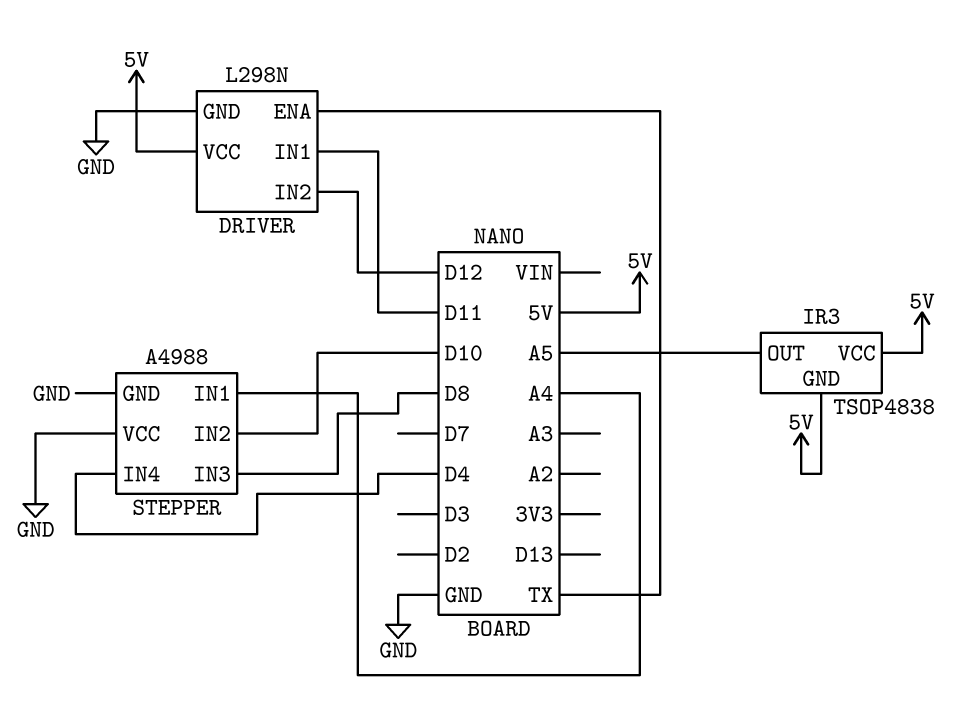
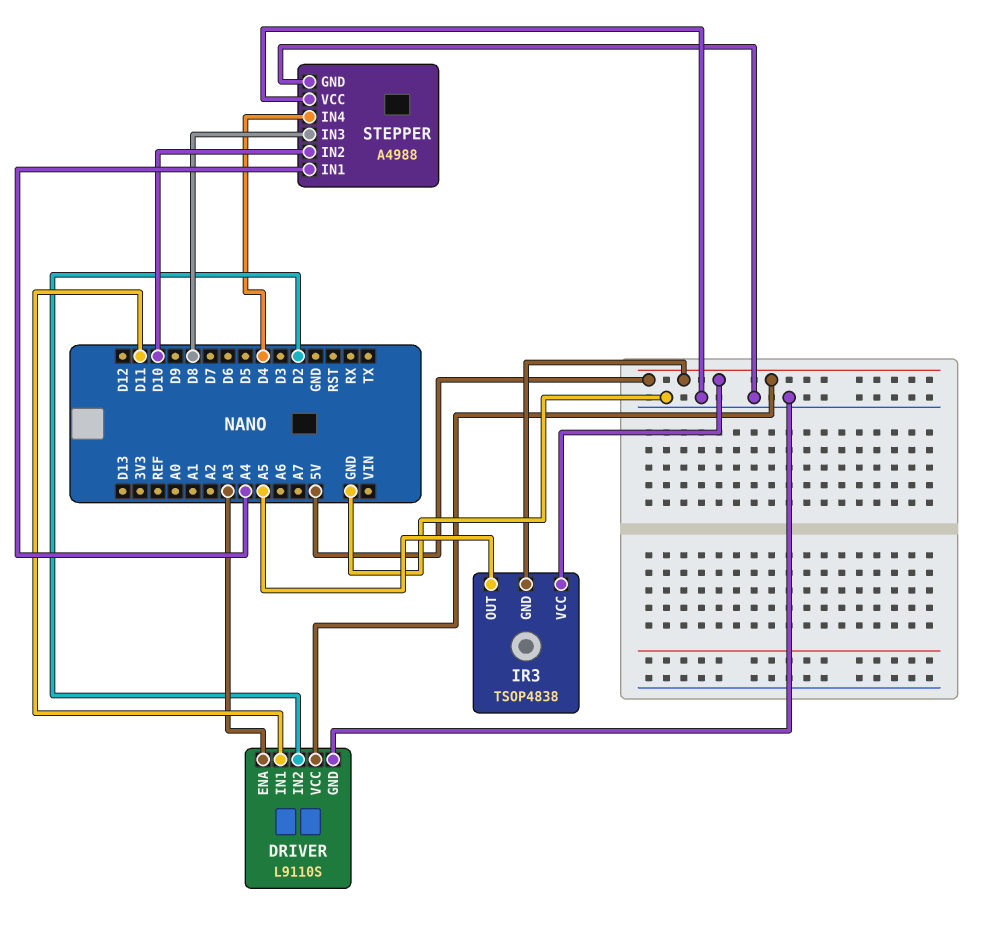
DRIVER: L298N -> L9110S
DRIVER pin ENA: TX -> A3
DRIVER pin IN2: D12 -> D2

